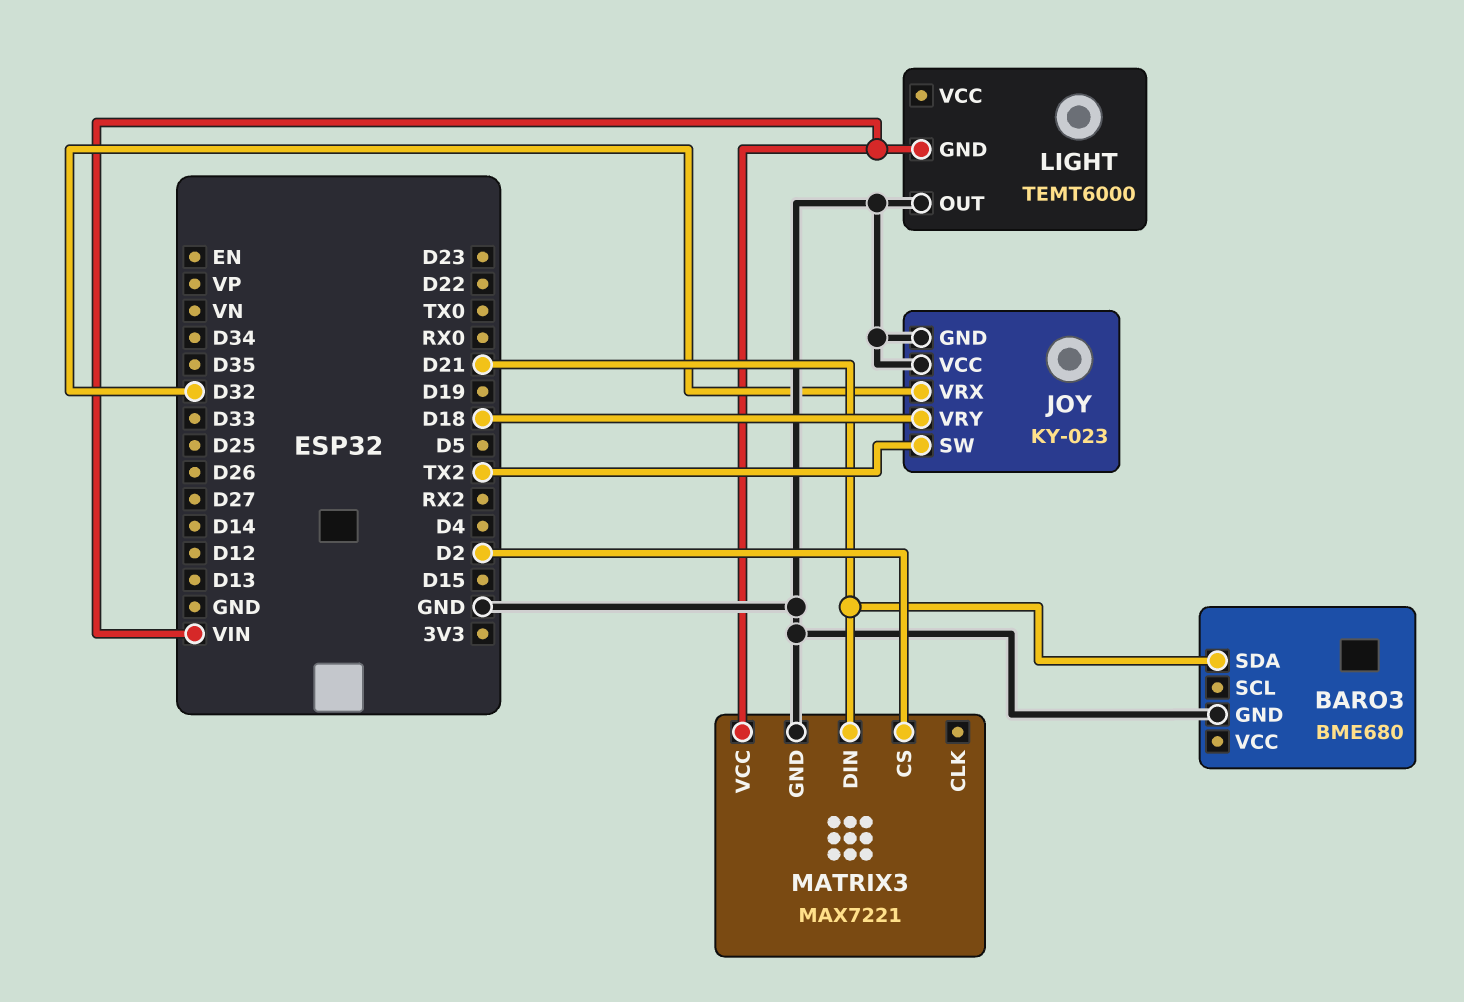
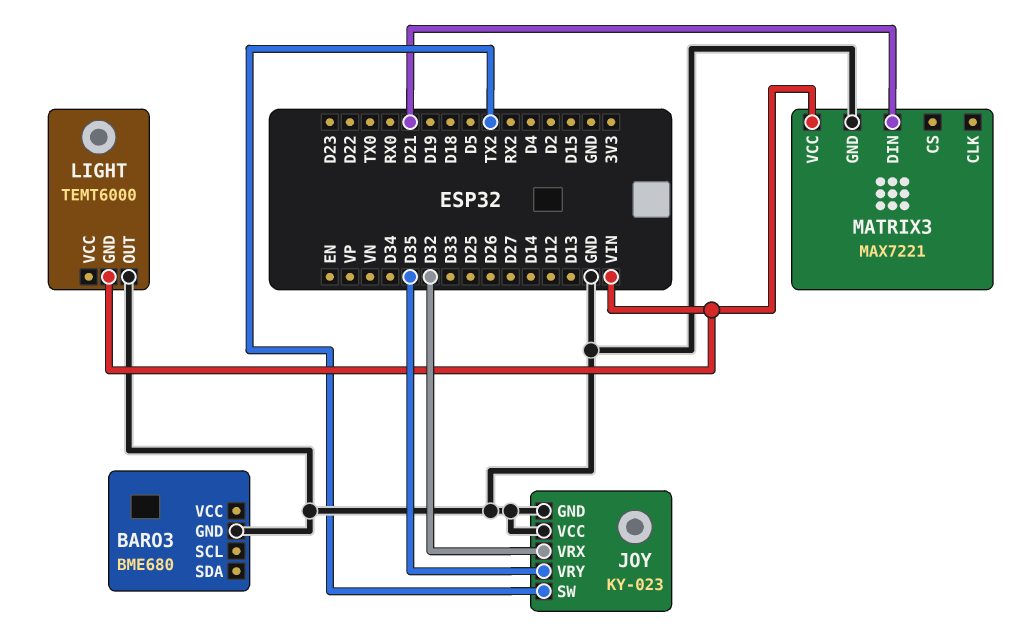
BARO3 pin SDA: D21 -> none
JOY pin VRY: D18 -> D35
MATRIX3 pin CS: D2 -> none

